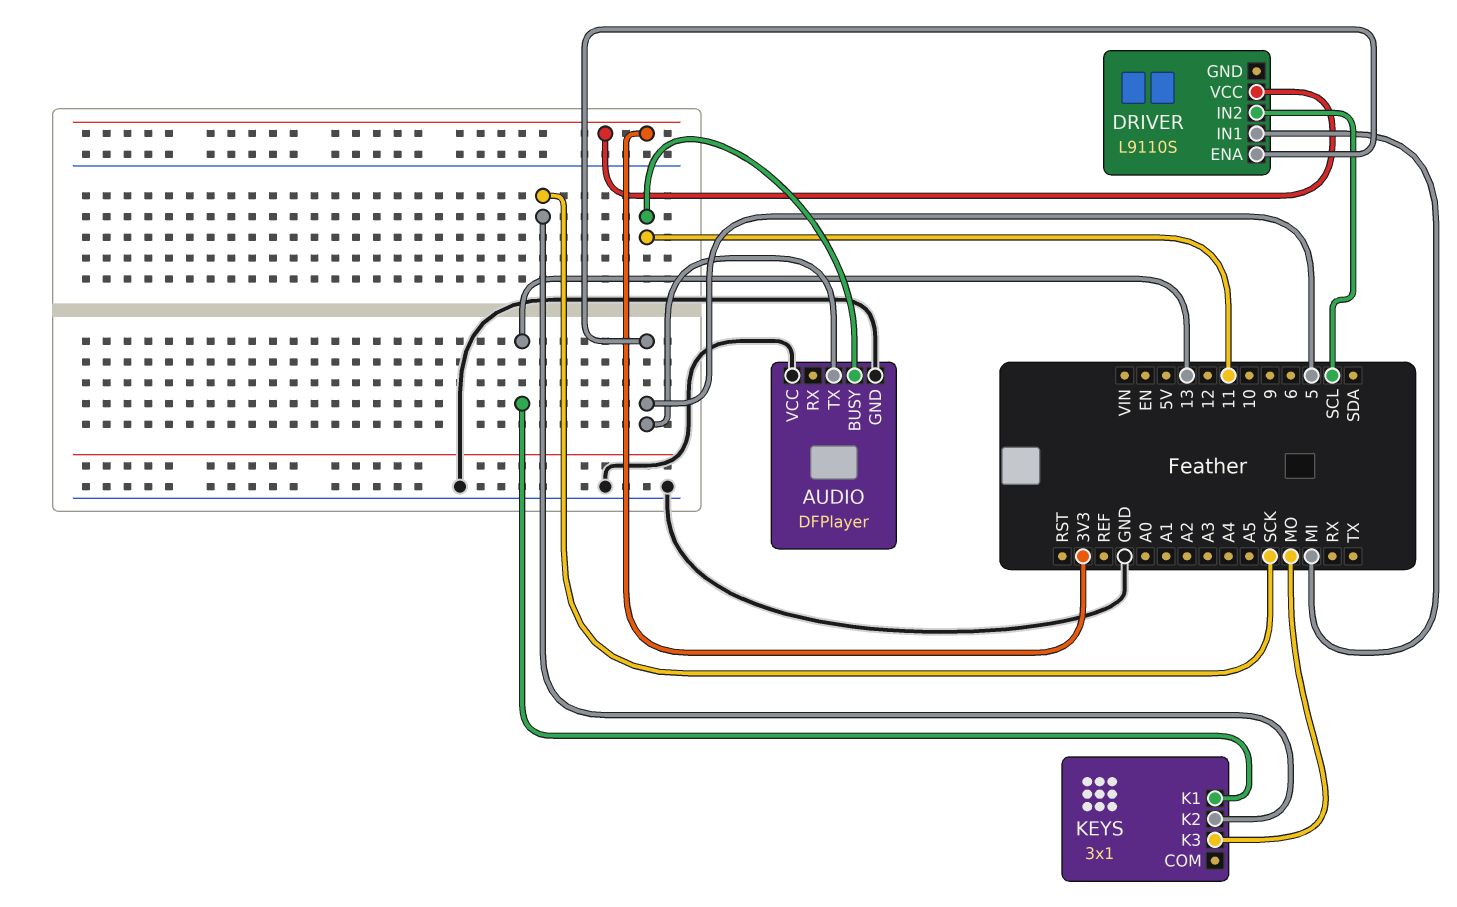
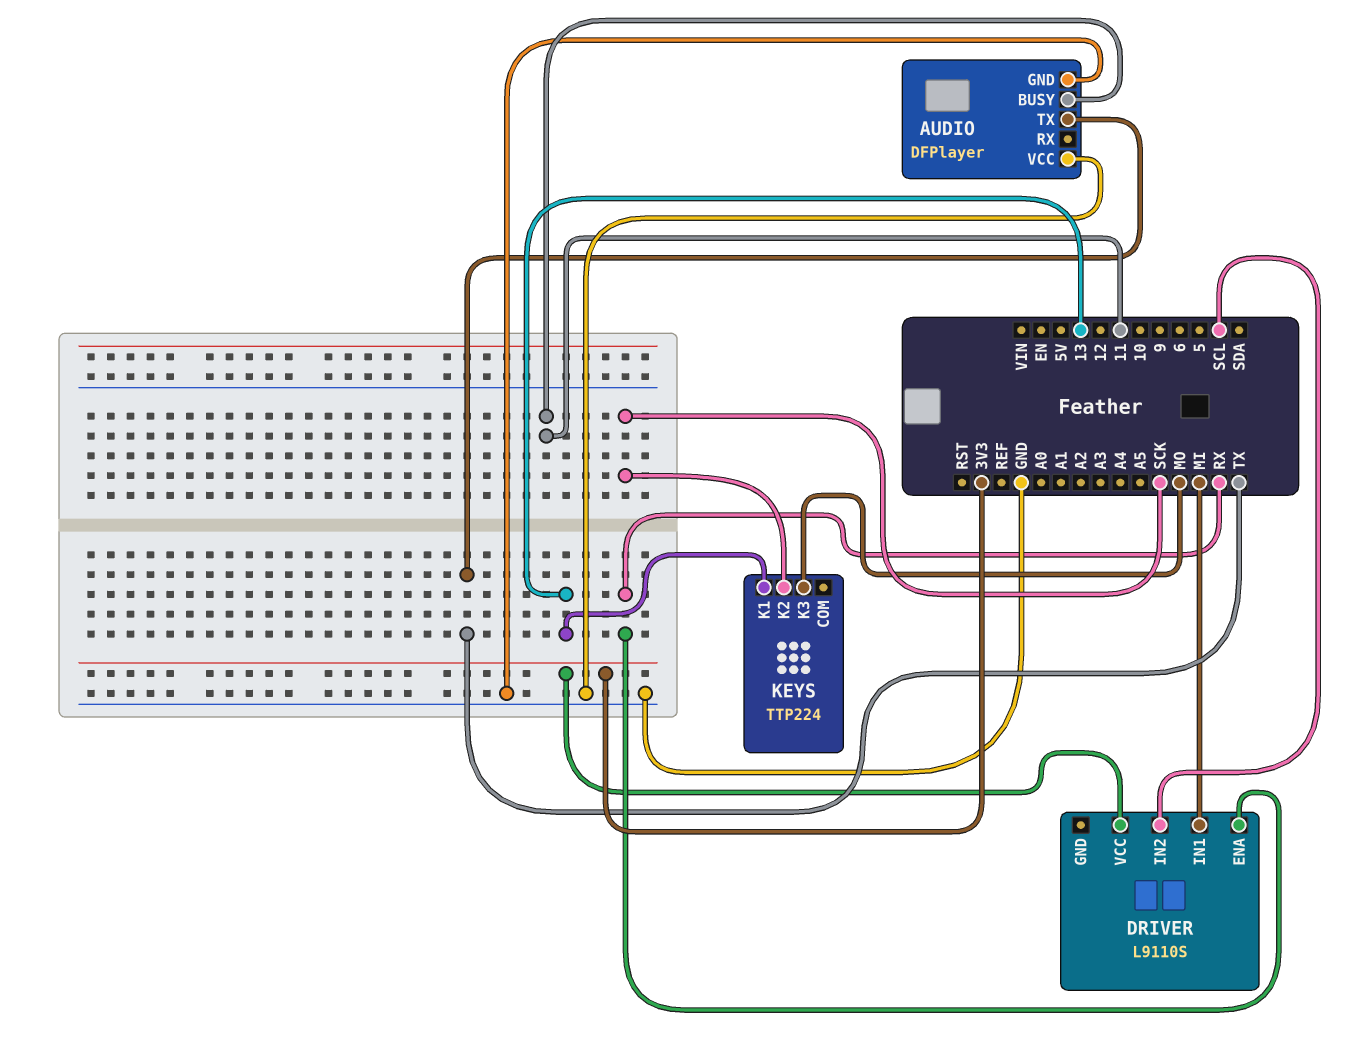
AUDIO pin TX: 5 -> TX
DRIVER pin ENA: 5 -> RX
KEYS: 3x1 -> TTP224

